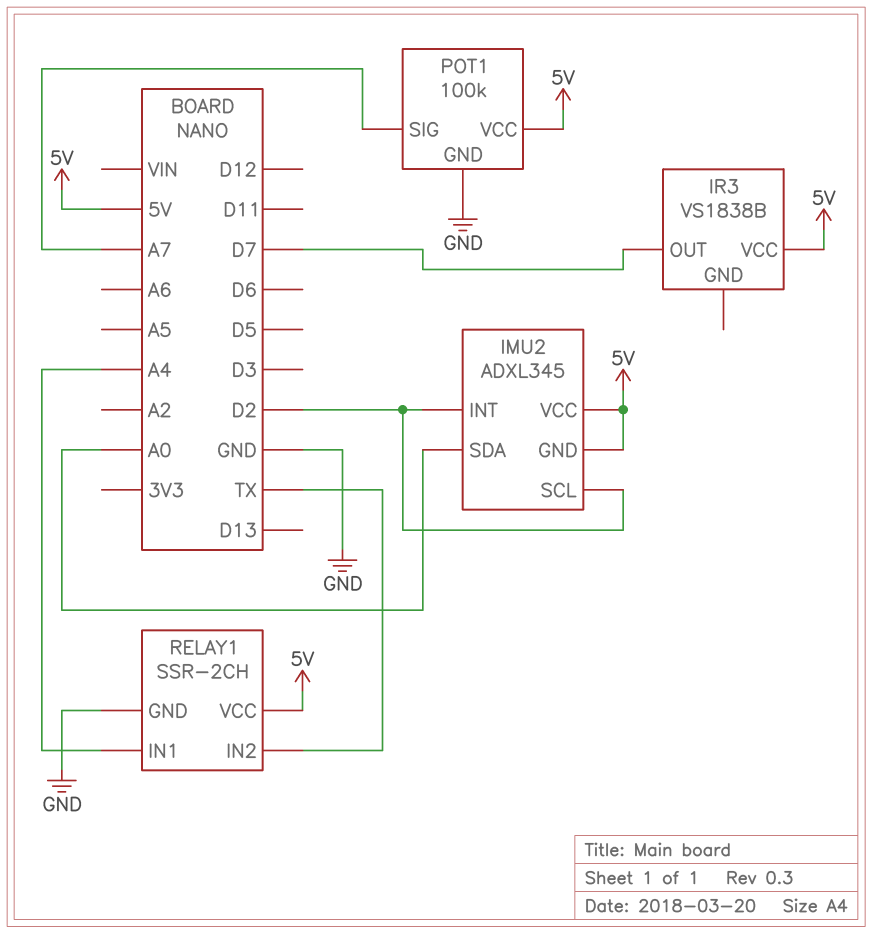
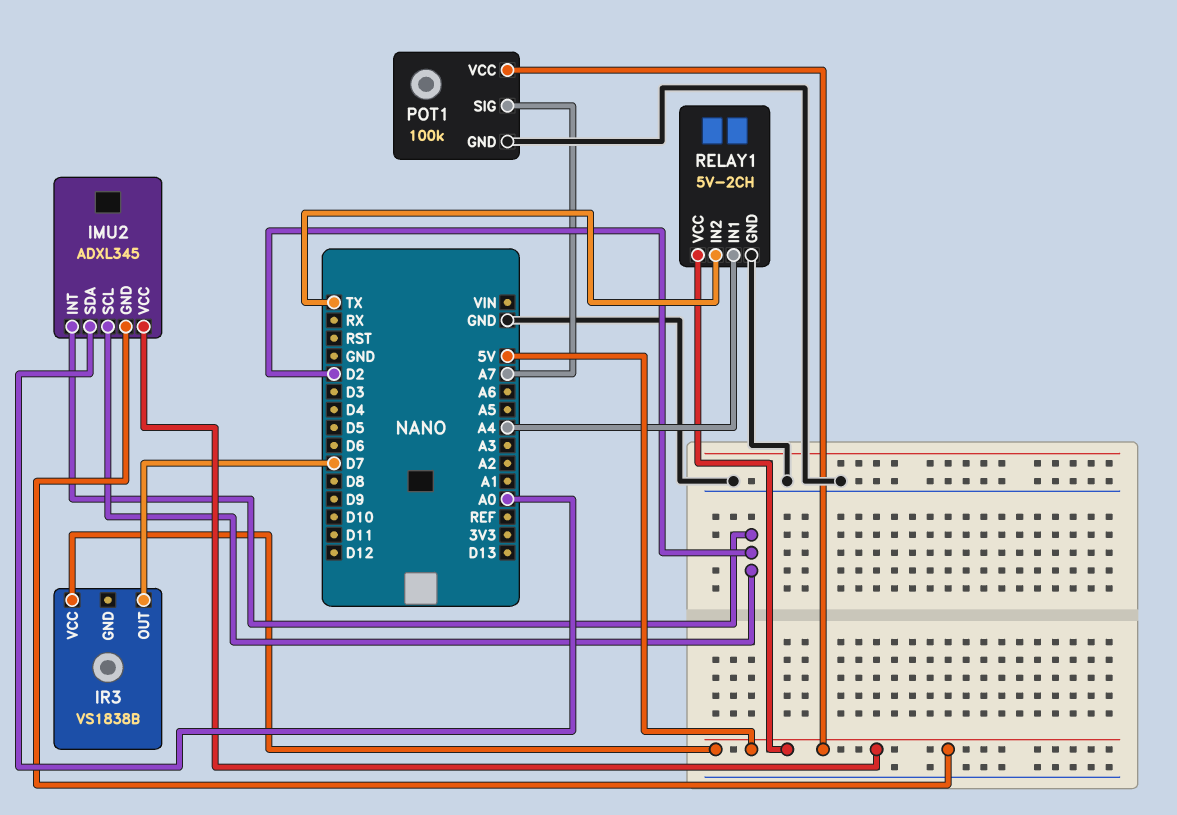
RELAY1: SSR-2CH -> 5V-2CH

